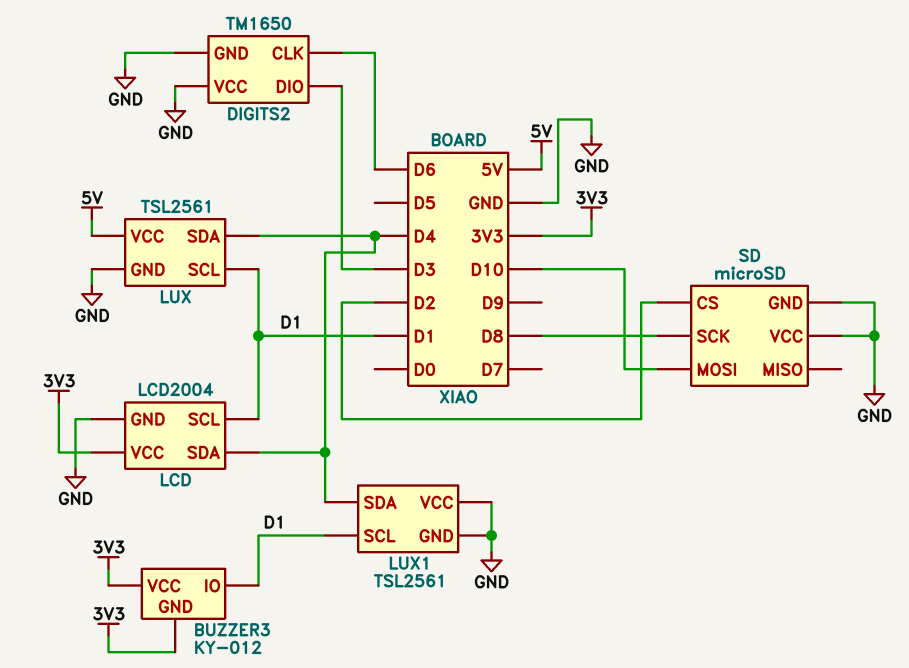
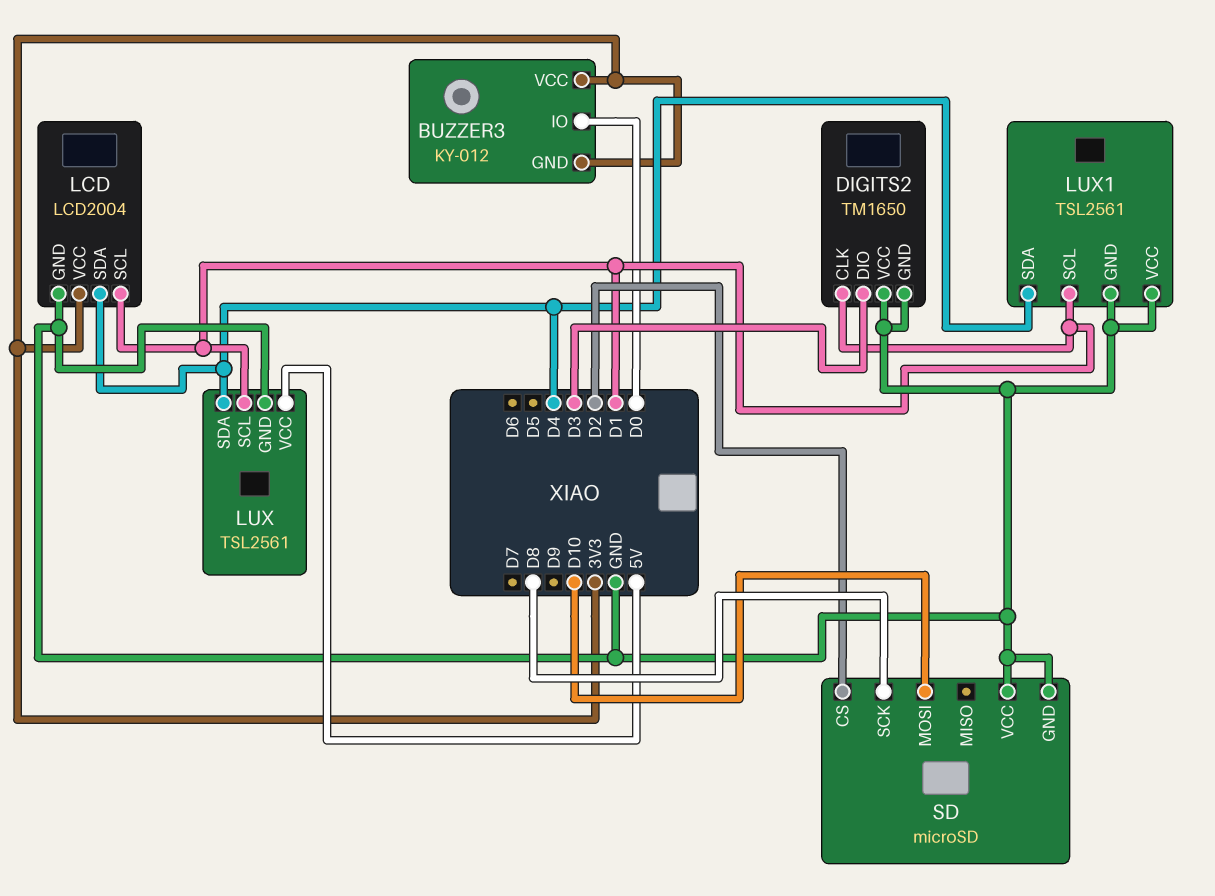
BUZZER3 pin IO: D1 -> D0
DIGITS2 pin CLK: D6 -> D1

